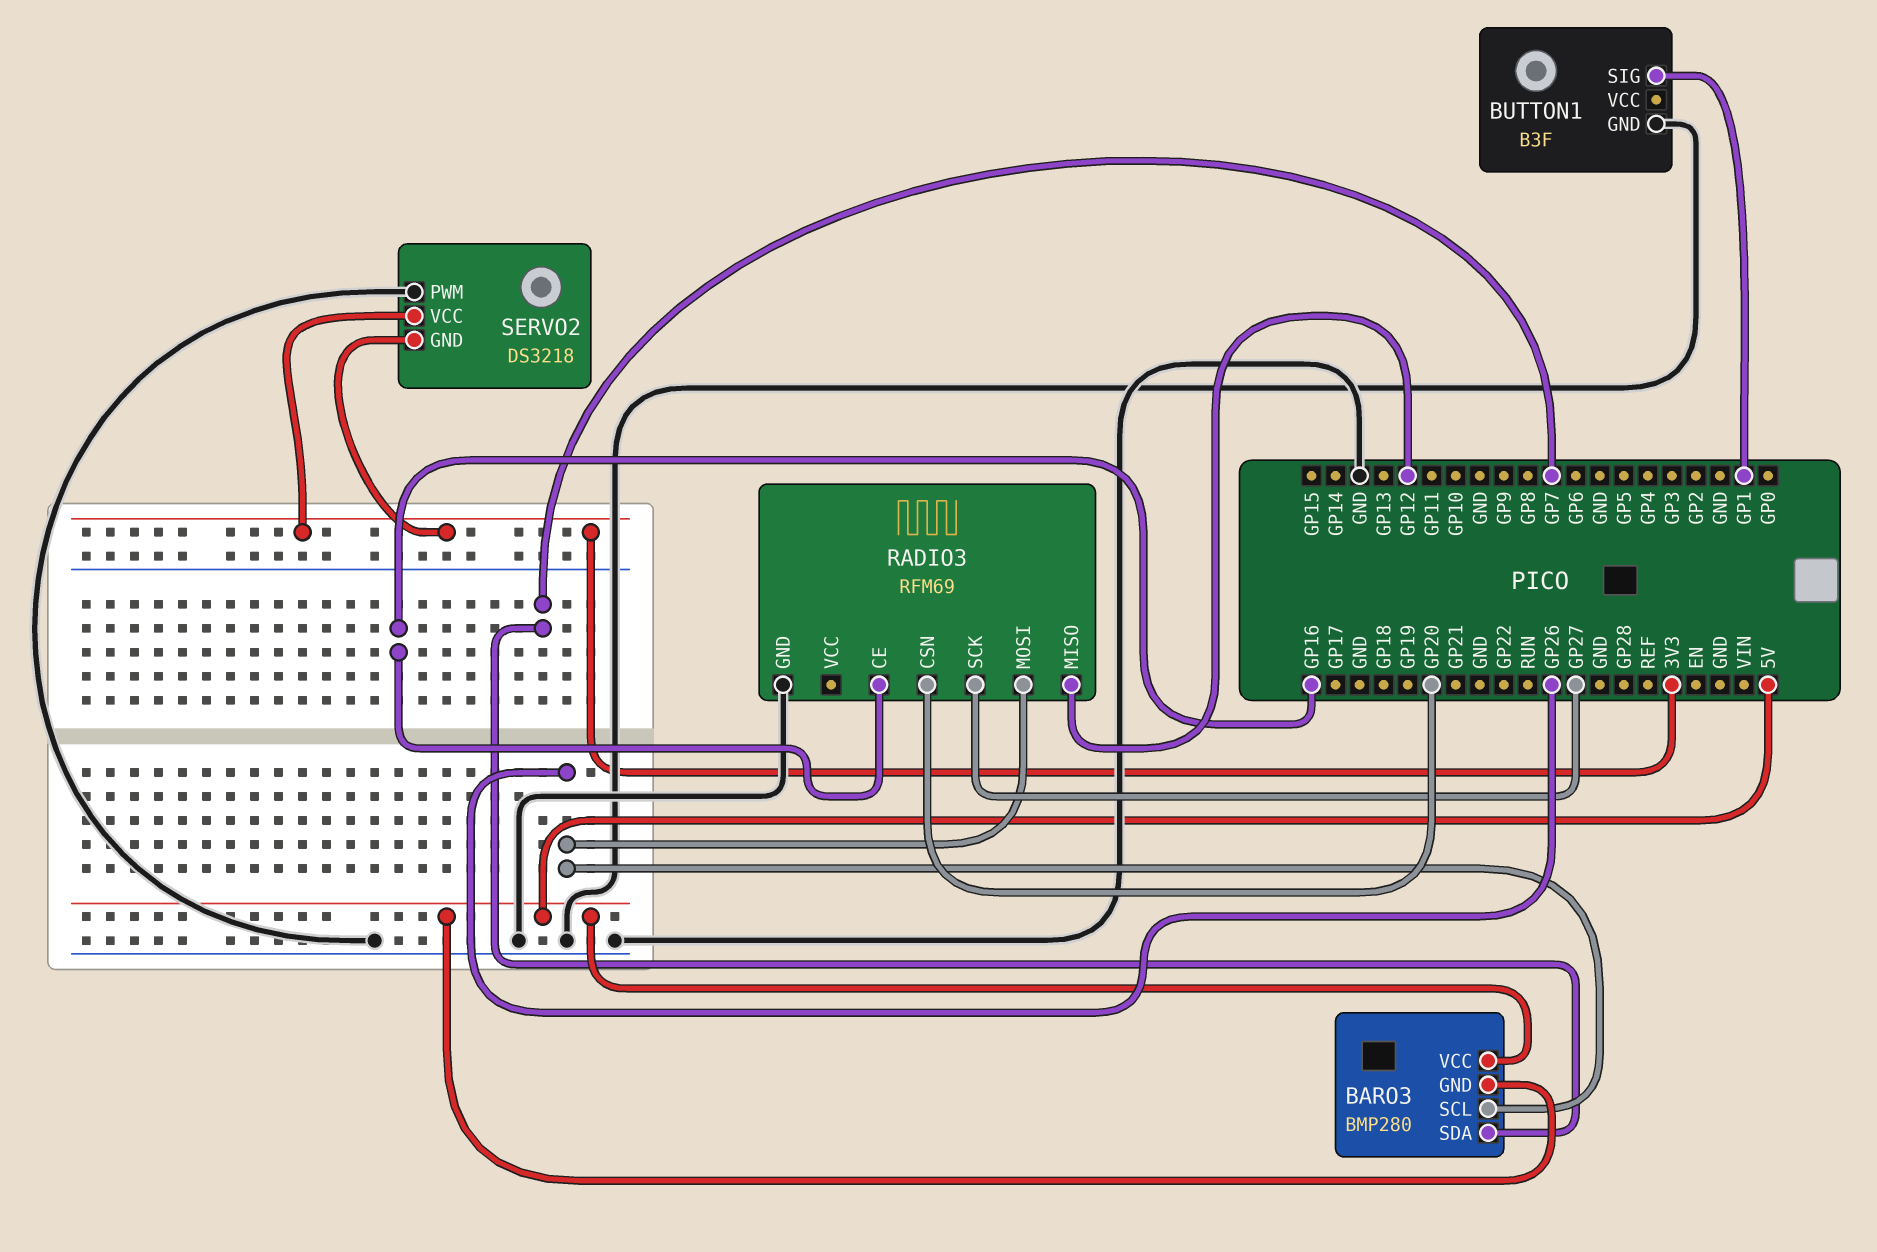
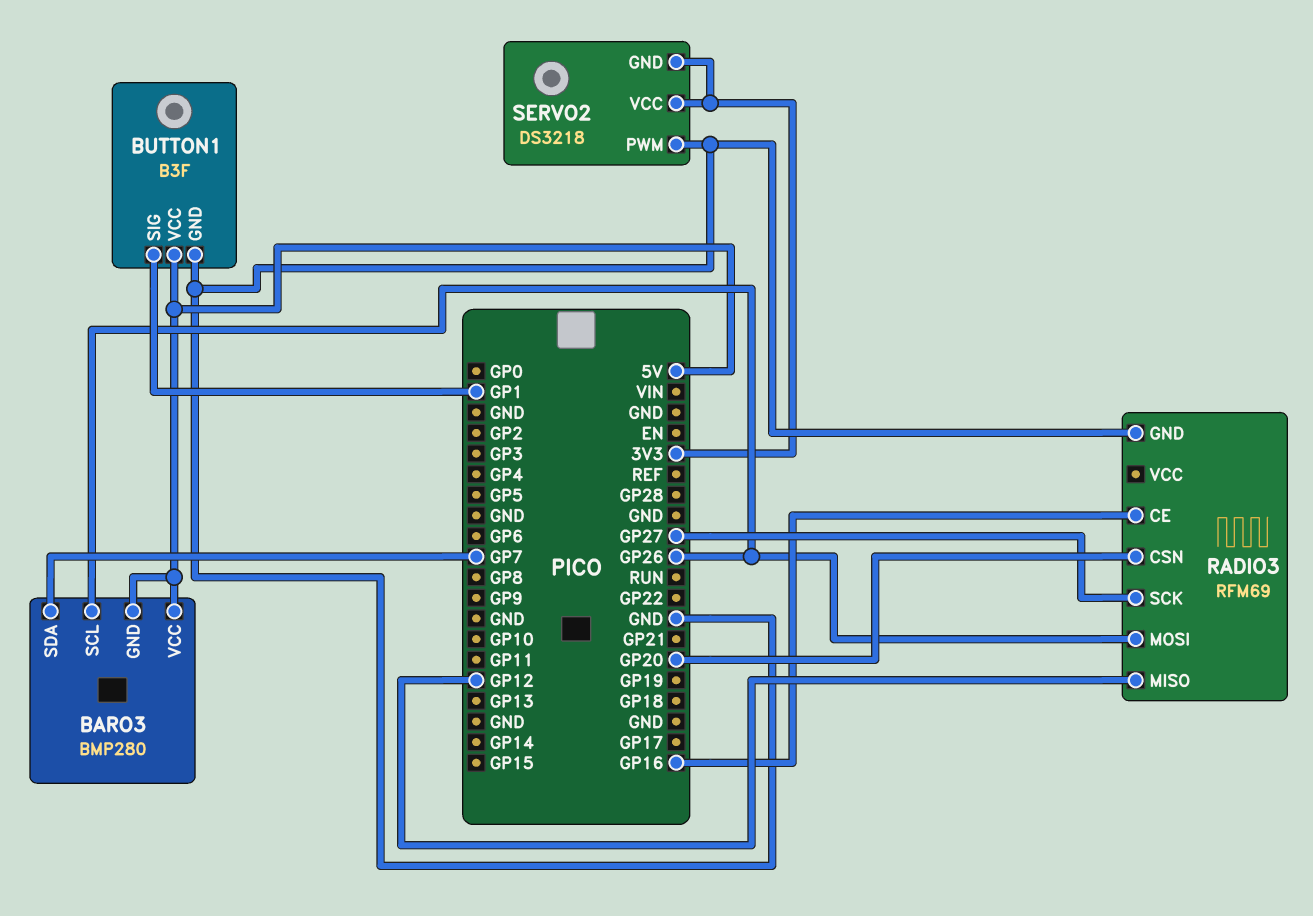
BUTTON1 pin VCC: none -> 5V

